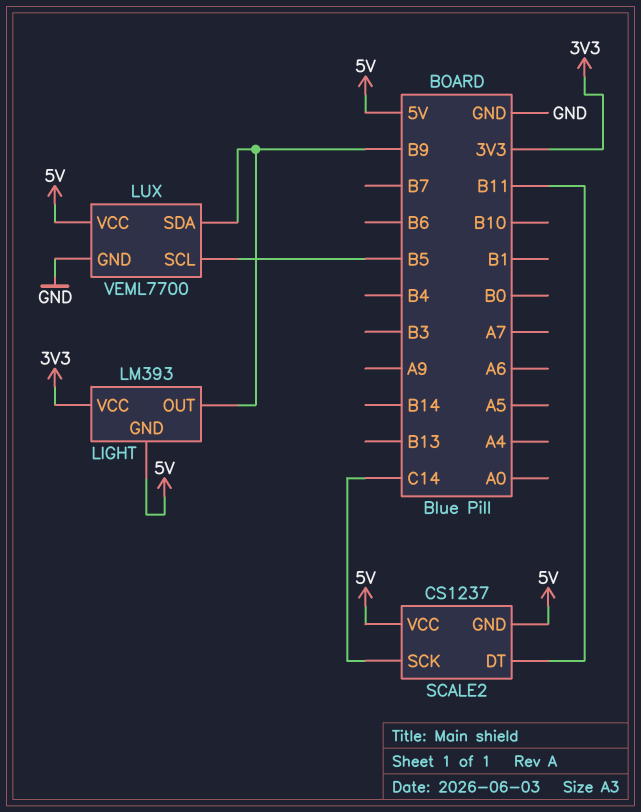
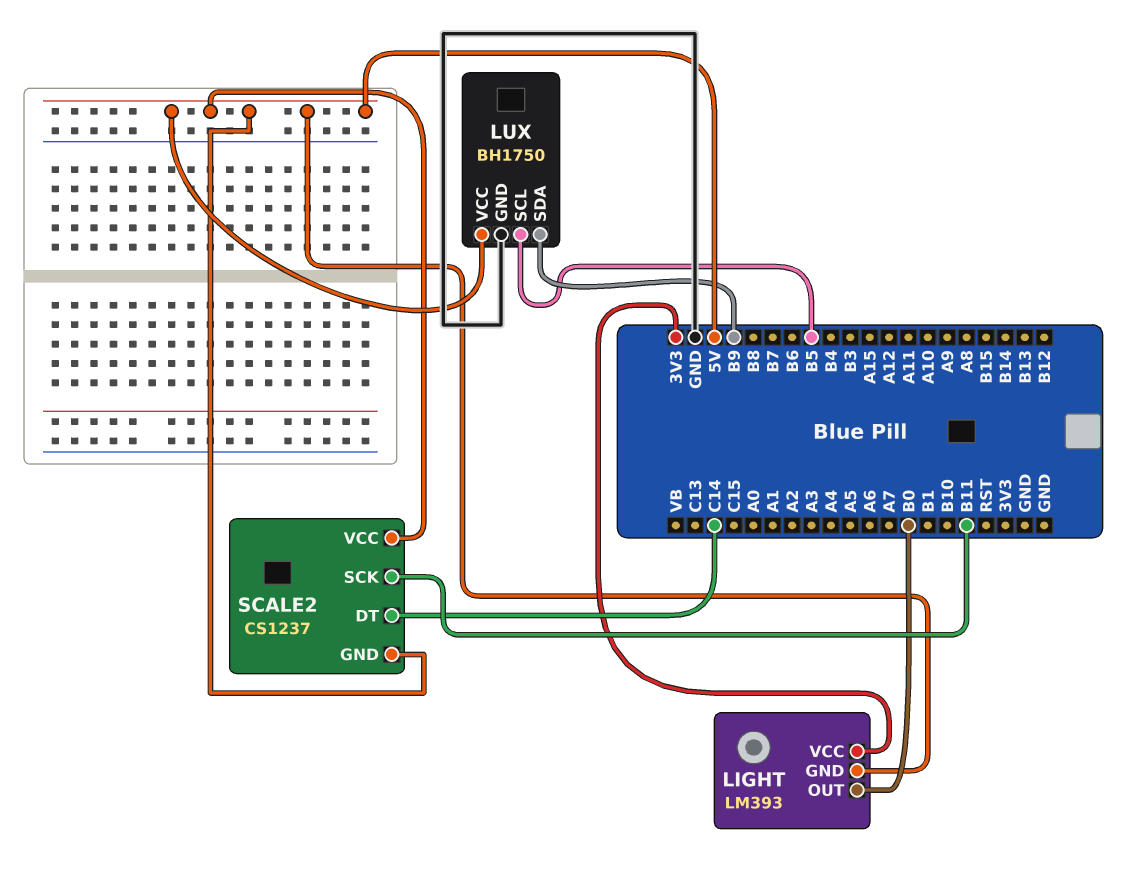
LIGHT pin OUT: B9 -> B0
LUX: VEML7700 -> BH1750
SCALE2 pin DT: B11 -> C14
SCALE2 pin SCK: C14 -> B11

